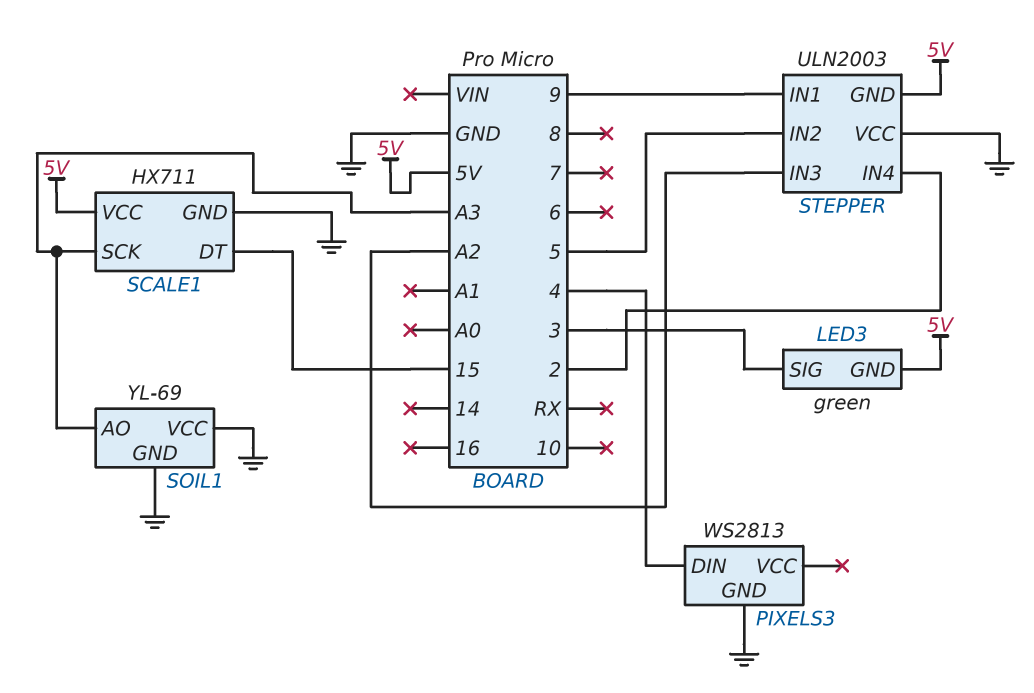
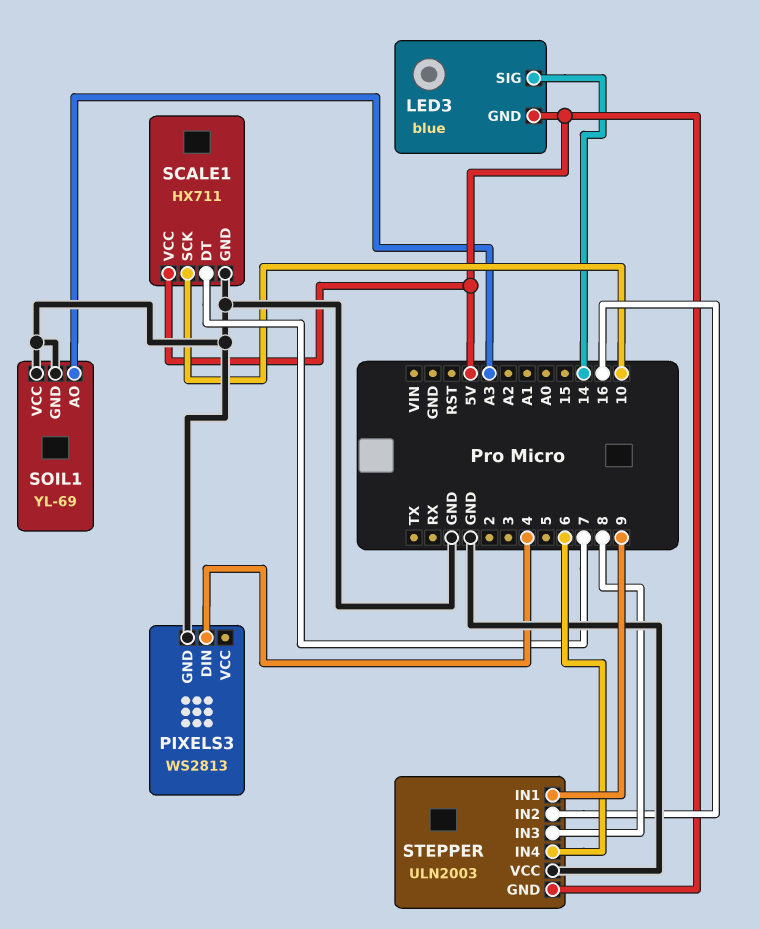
LED3: green -> blue
LED3 pin SIG: 3 -> 14
SCALE1 pin DT: 15 -> 7
SCALE1 pin SCK: A3 -> 10
STEPPER pin IN2: 5 -> 16
STEPPER pin IN3: A2 -> 8
STEPPER pin IN4: 2 -> 6

